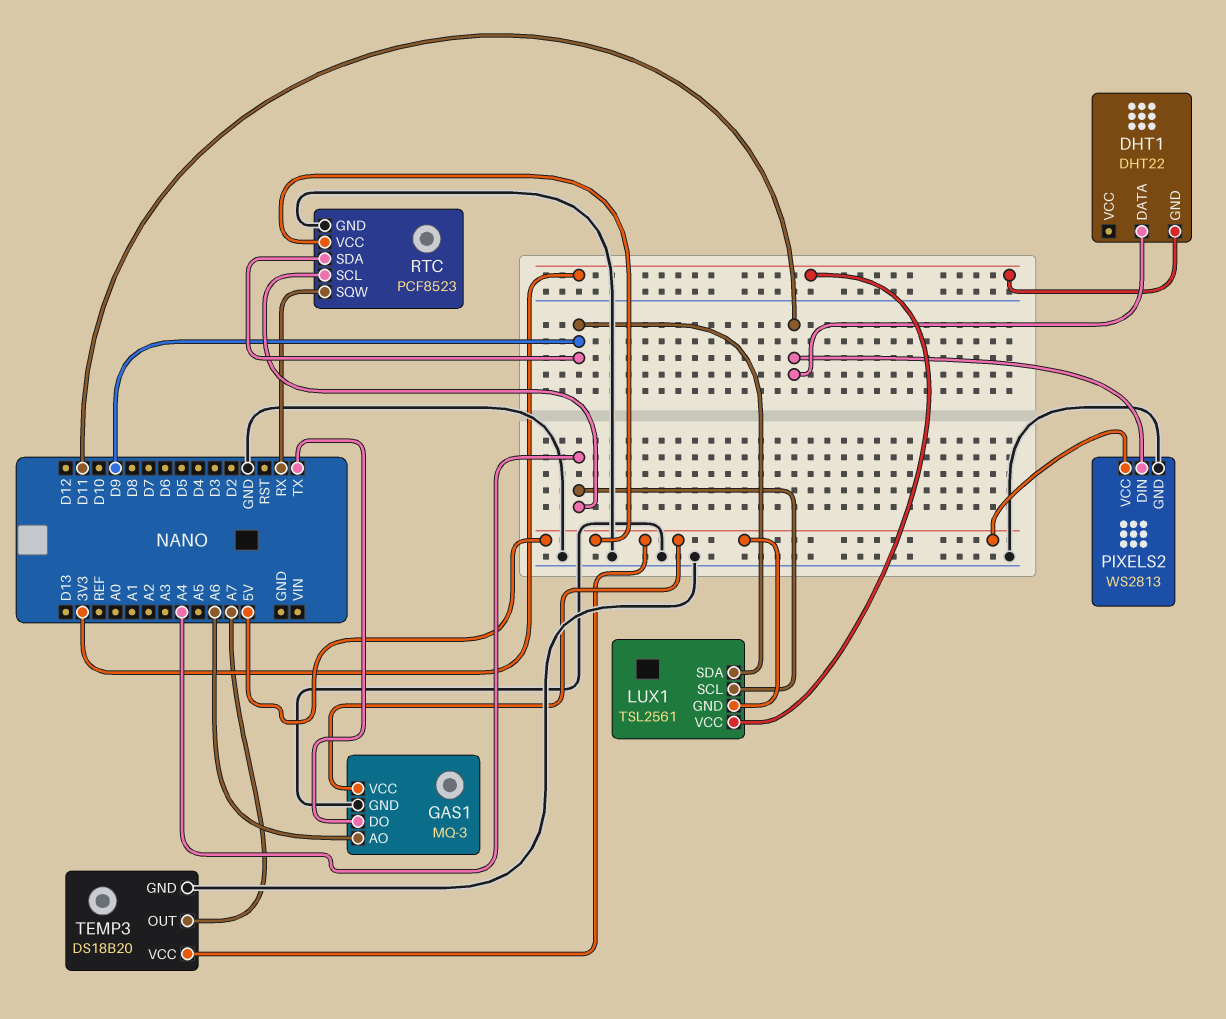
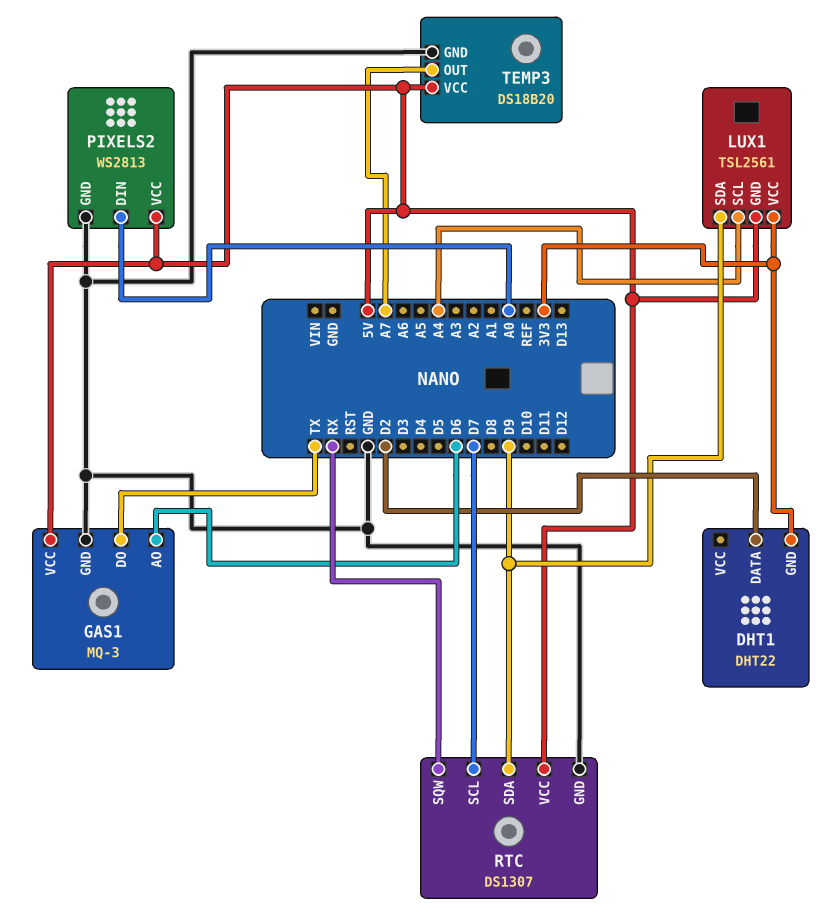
DHT1 pin DATA: D11 -> D2
GAS1 pin AO: A6 -> D6
PIXELS2 pin DIN: D11 -> A0
RTC: PCF8523 -> DS1307
RTC pin SCL: A4 -> D7

